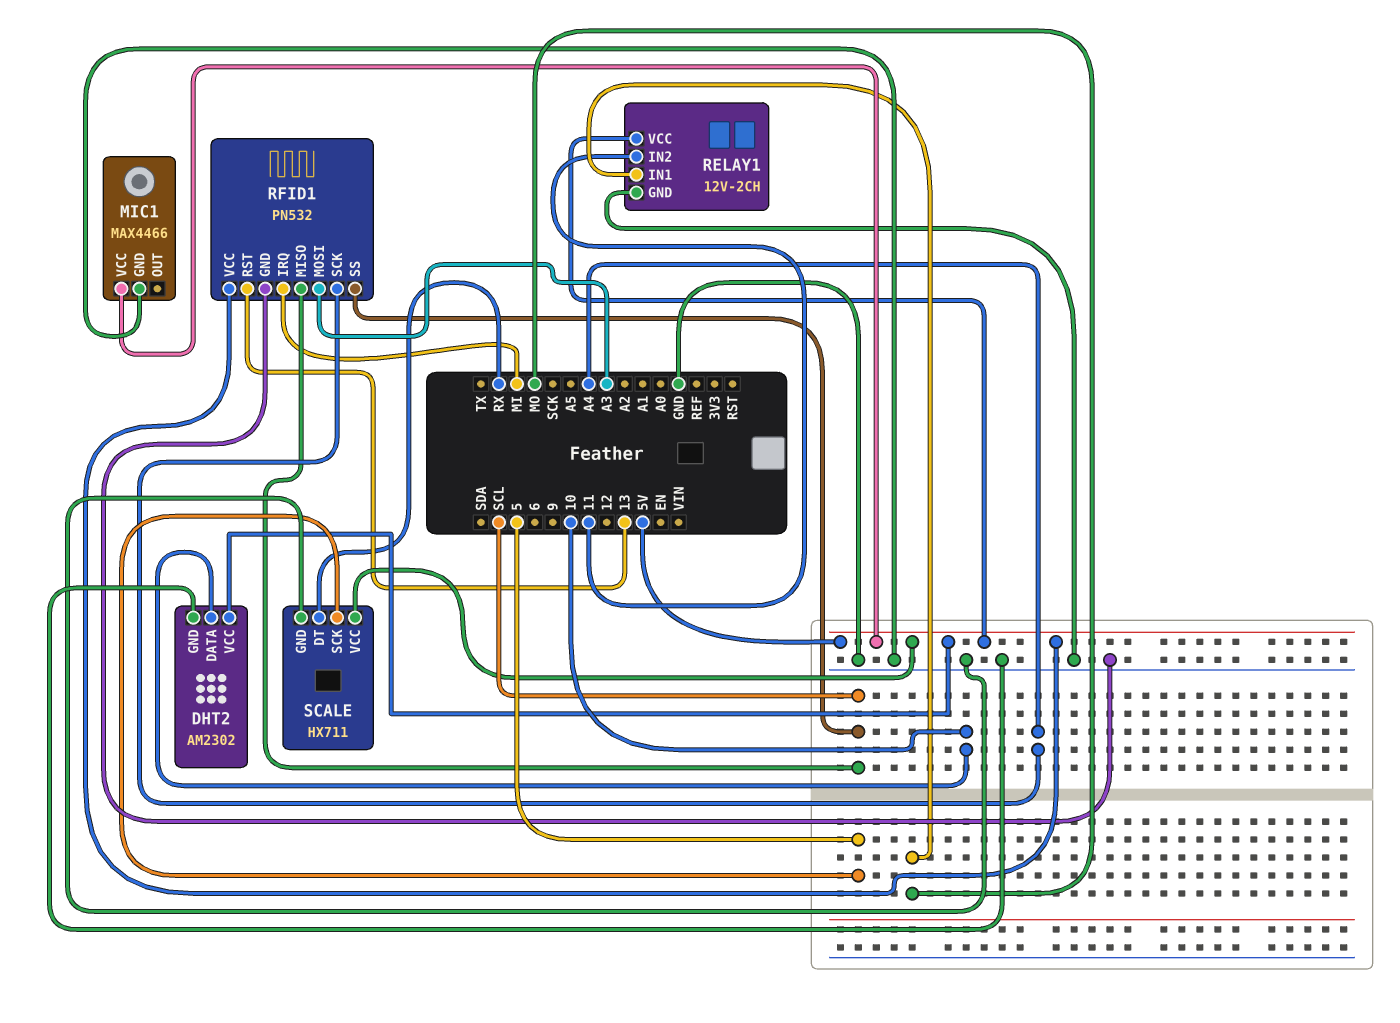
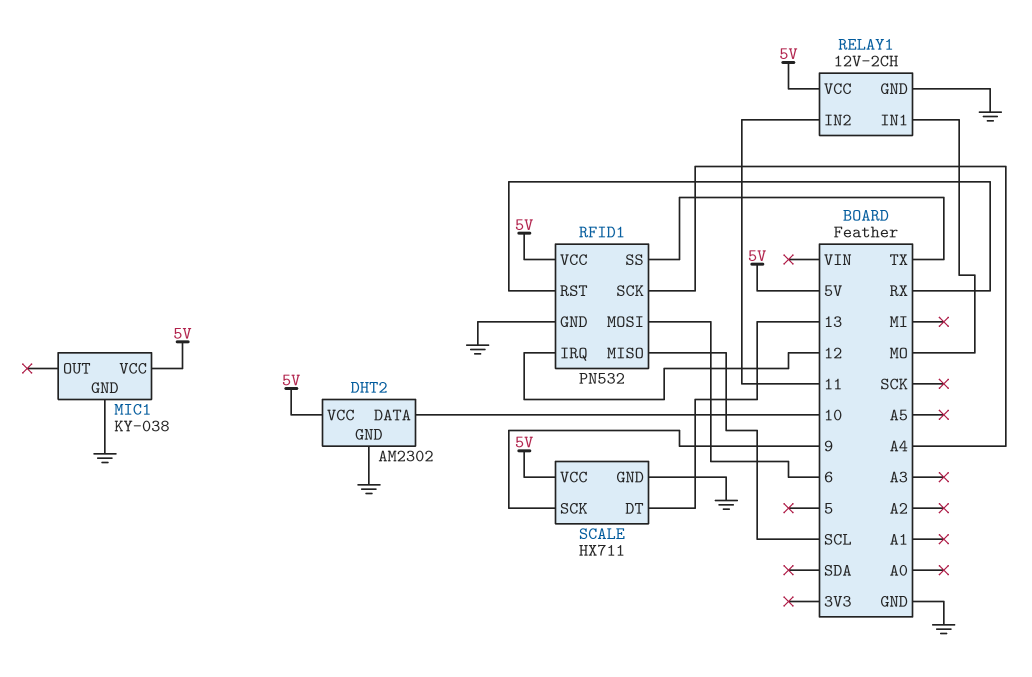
MIC1: MAX4466 -> KY-038
RFID1 pin IRQ: MI -> 12
RFID1 pin MOSI: A3 -> 6
RFID1 pin RST: 13 -> RX
RFID1 pin SS: SCL -> TX
SCALE pin DT: RX -> 13
SCALE pin SCK: 5 -> 9

